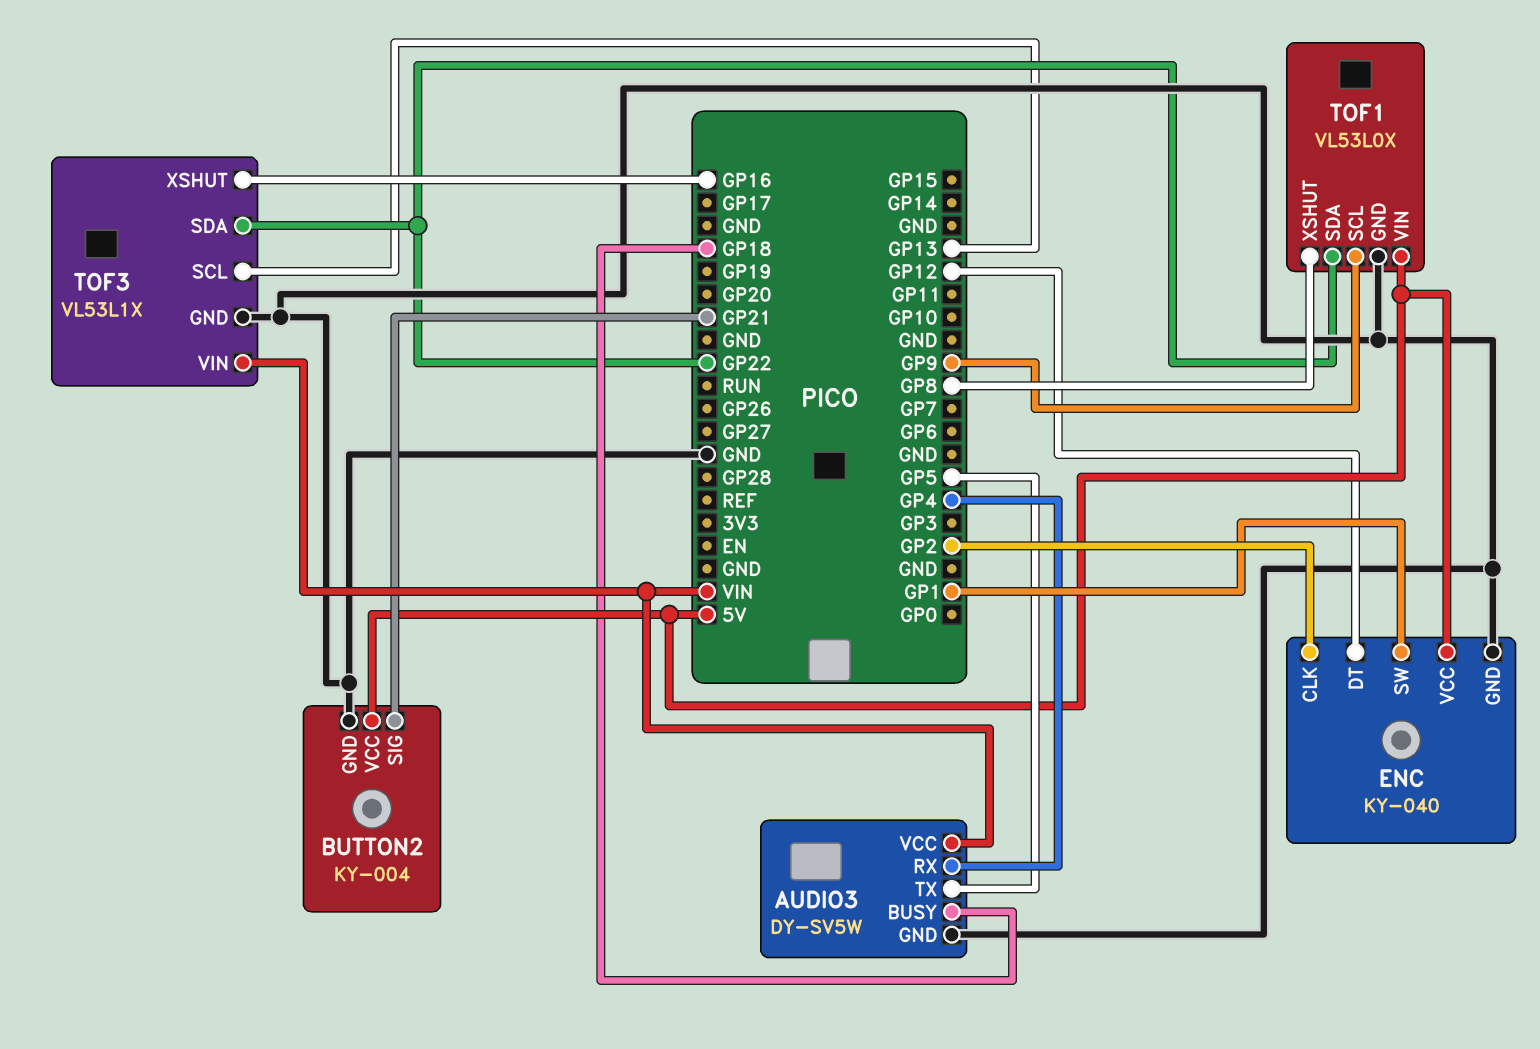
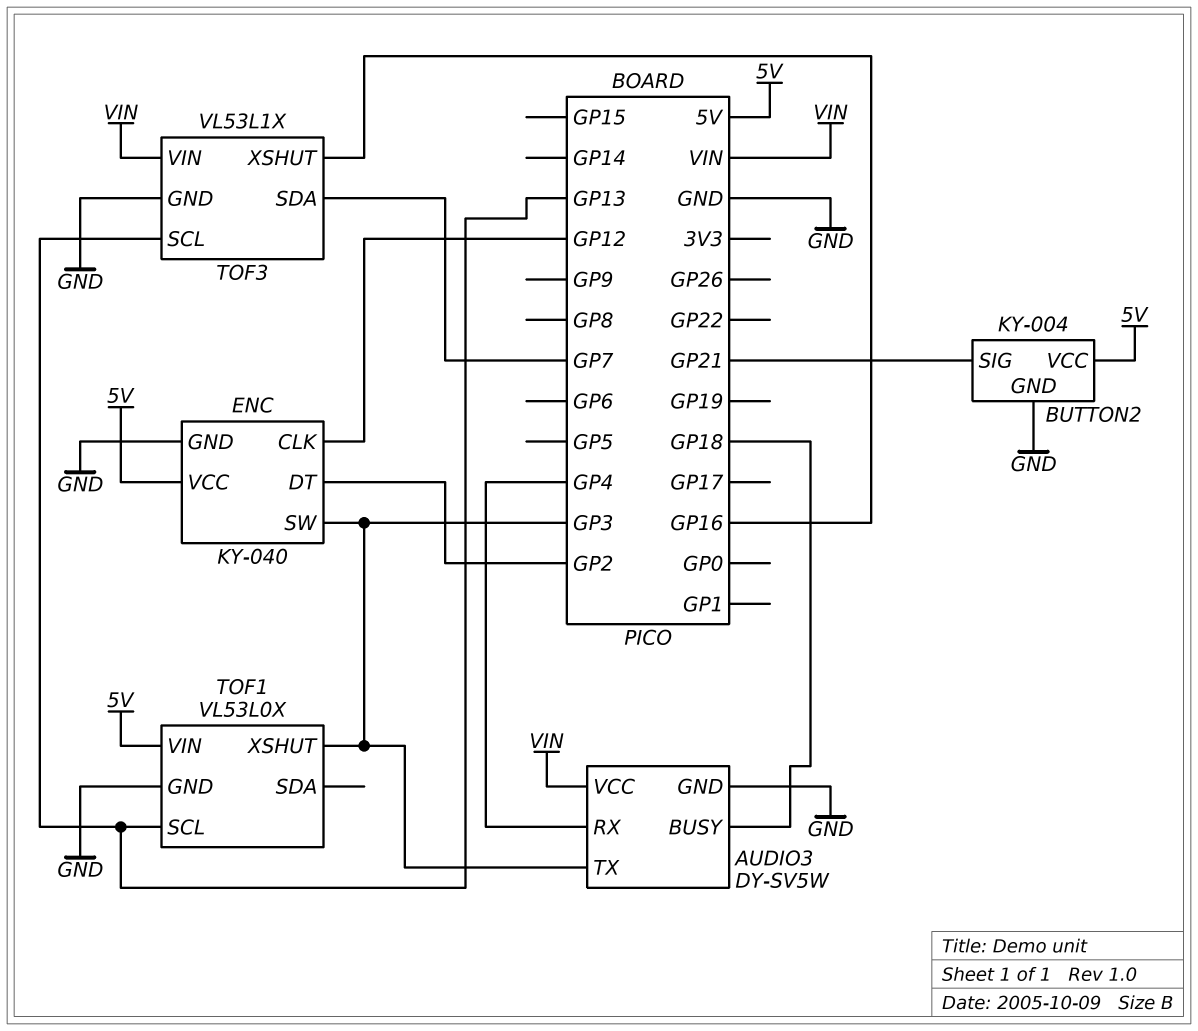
AUDIO3 pin TX: GP5 -> GP3
ENC pin CLK: GP2 -> GP12
ENC pin DT: GP12 -> GP2
ENC pin SW: GP1 -> GP3
TOF1 pin SCL: GP9 -> GP13
TOF1 pin SDA: GP22 -> none
TOF1 pin XSHUT: GP8 -> GP3
TOF3 pin SDA: GP22 -> GP7

